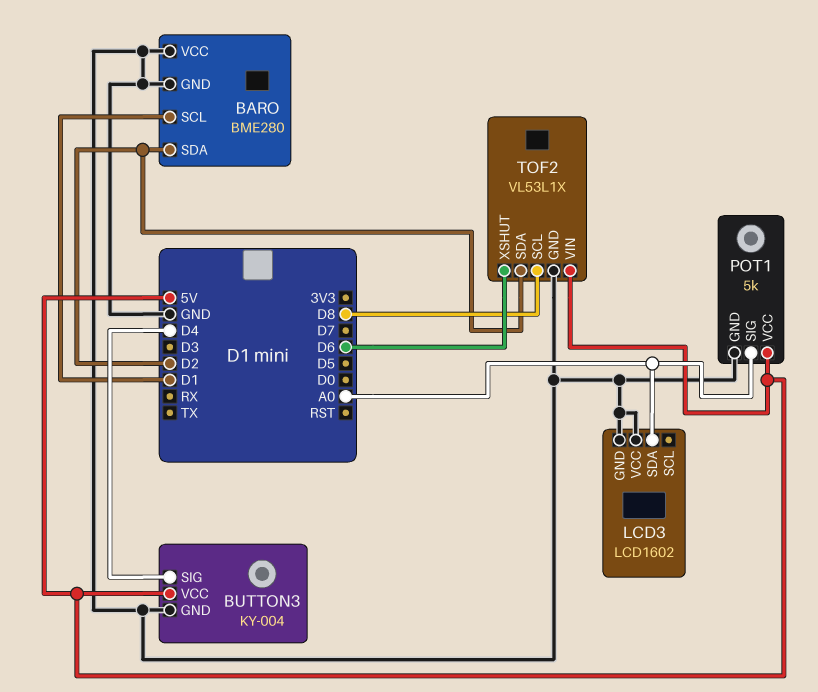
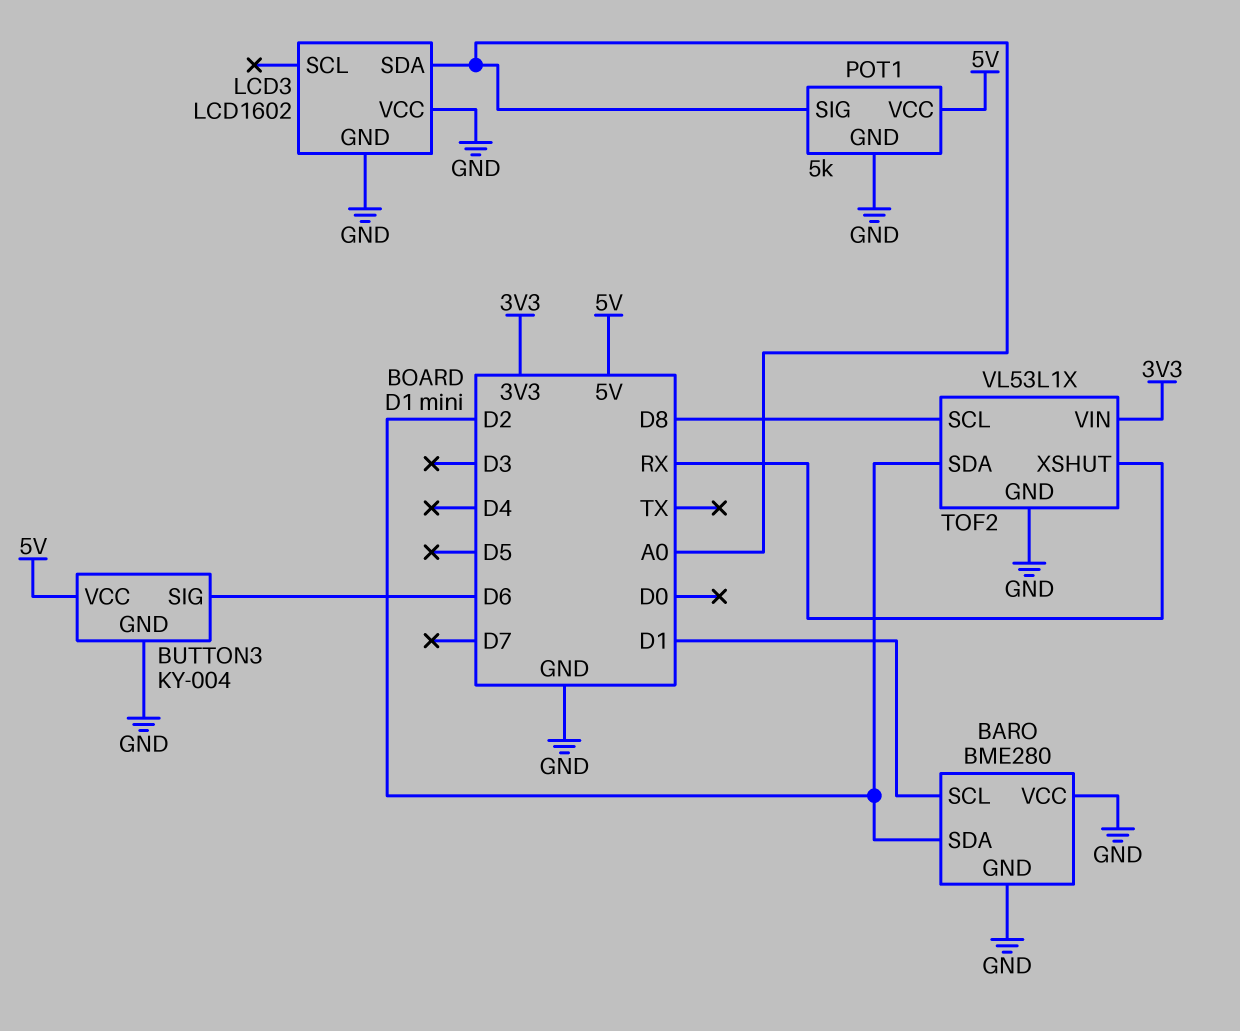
BUTTON3 pin SIG: D4 -> D6
TOF2 pin VIN: 5V -> 3V3
TOF2 pin XSHUT: D6 -> RX

